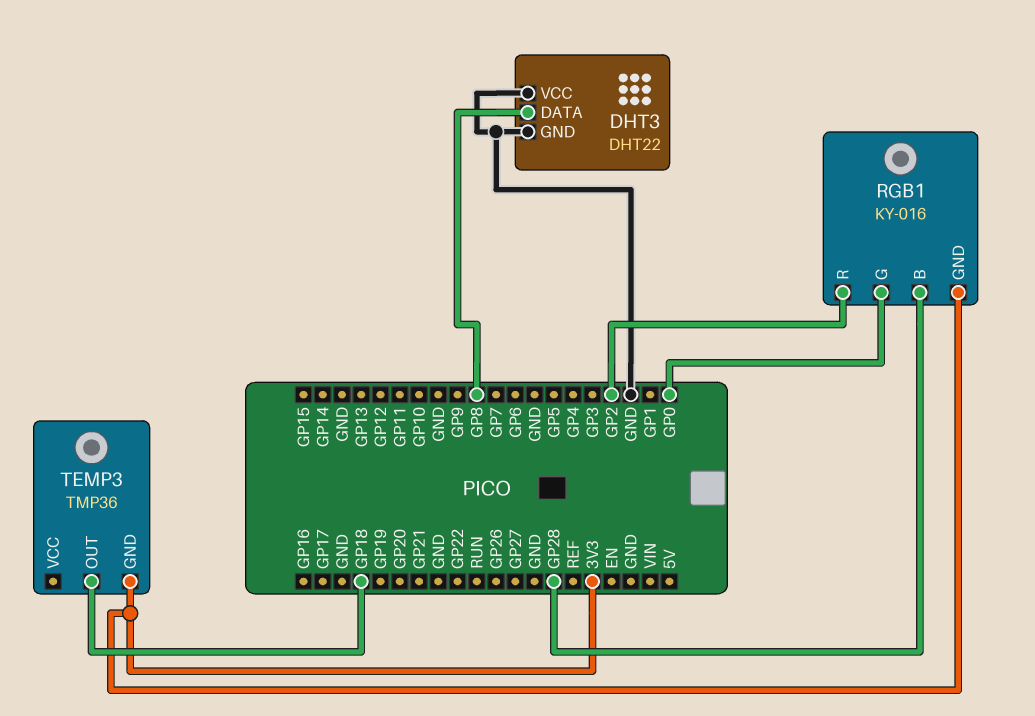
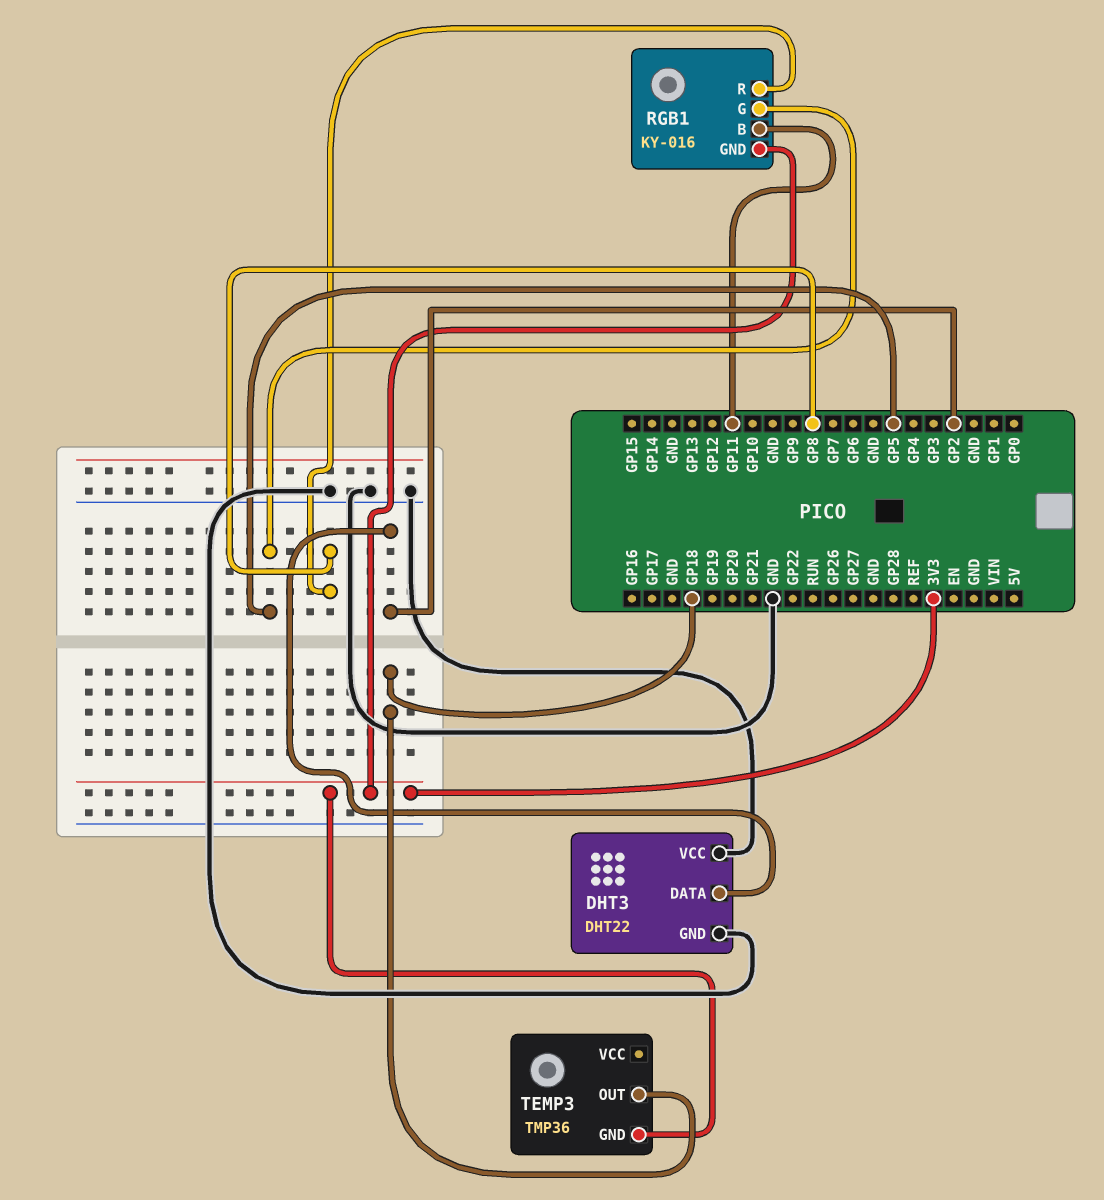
DHT3 pin DATA: GP8 -> GP2
RGB1 pin B: GP28 -> GP11
RGB1 pin G: GP0 -> GP5
RGB1 pin R: GP2 -> GP8

